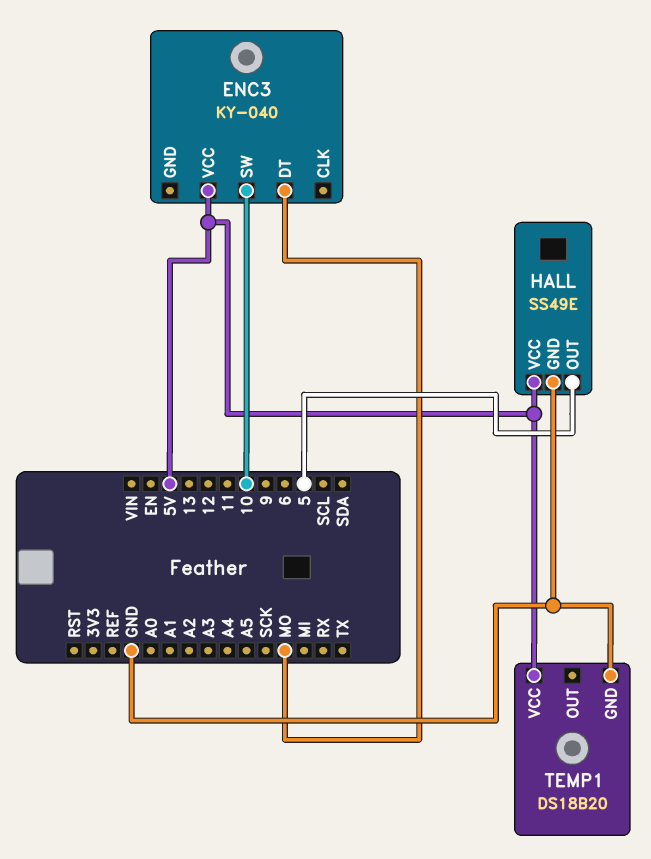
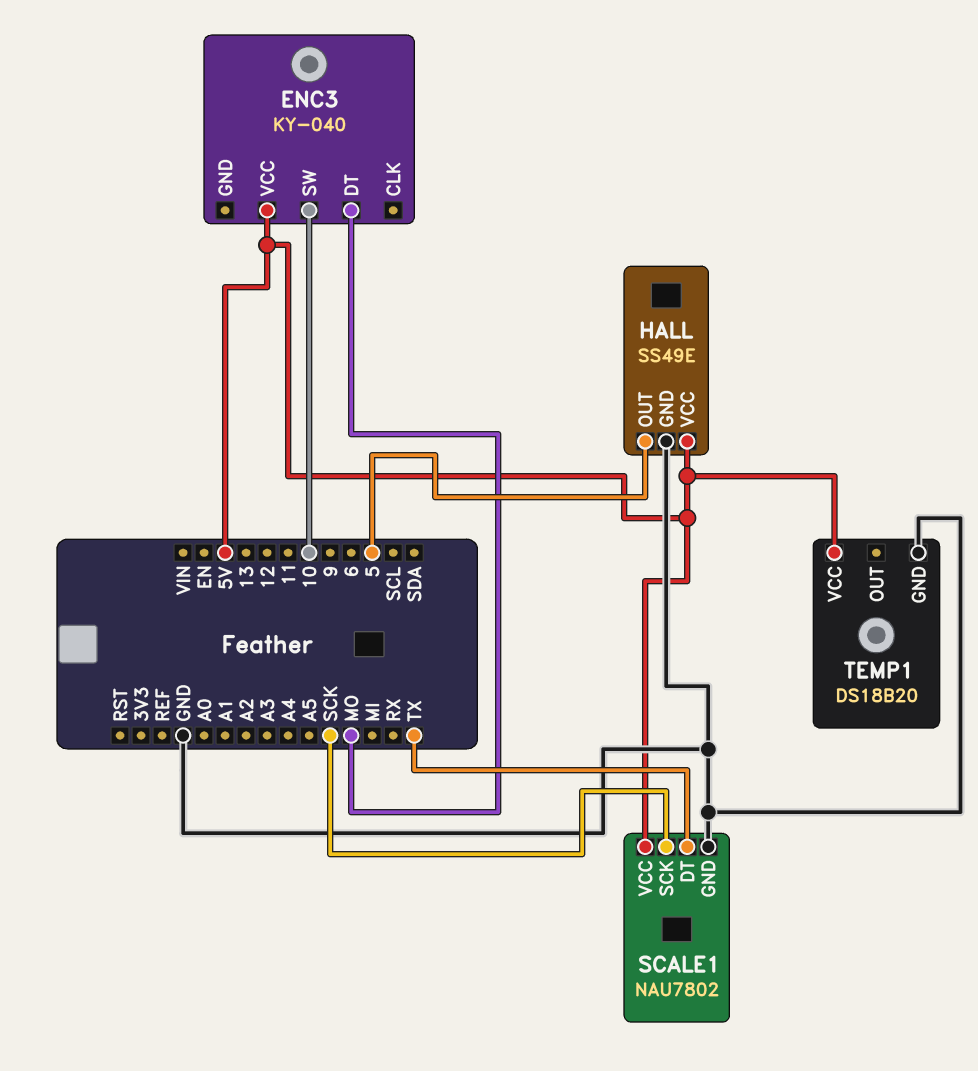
SCALE1: none -> NAU7802
SCALE1 pin DT: none -> TX
SCALE1 pin GND: none -> GND
SCALE1 pin SCK: none -> SCK
SCALE1 pin VCC: none -> 5V

